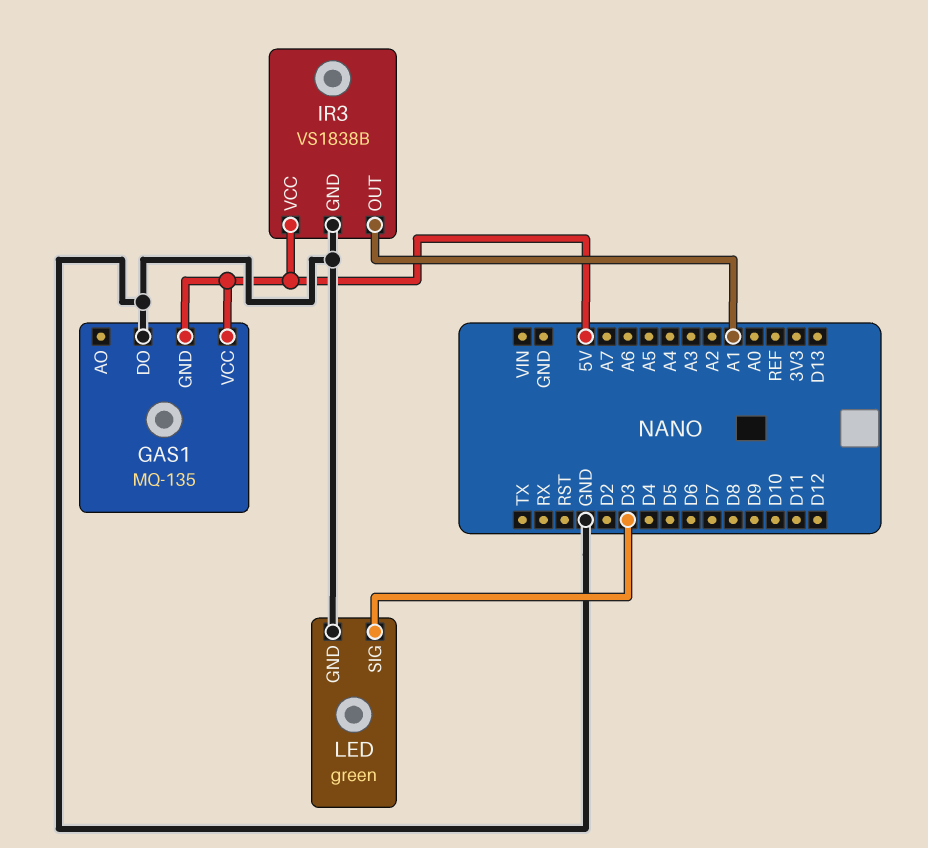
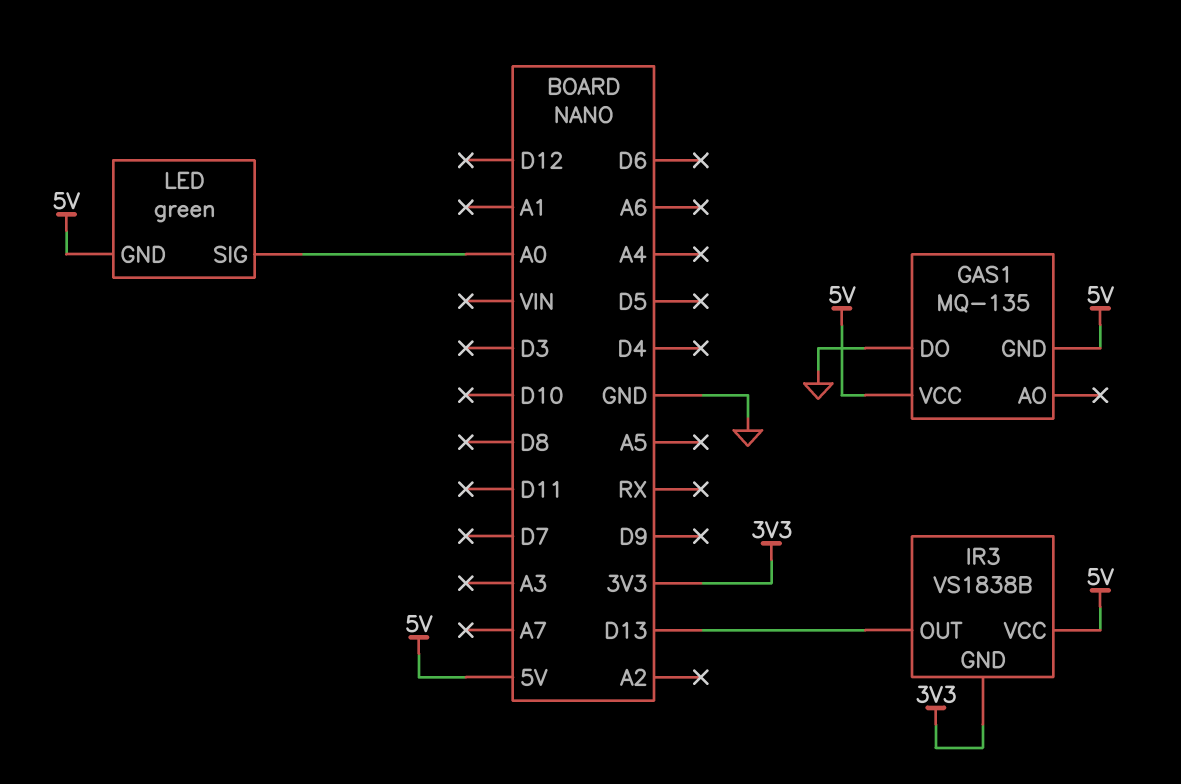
IR3 pin GND: GND -> 3V3
IR3 pin OUT: A1 -> D13
LED pin GND: GND -> 5V
LED pin SIG: D3 -> A0

